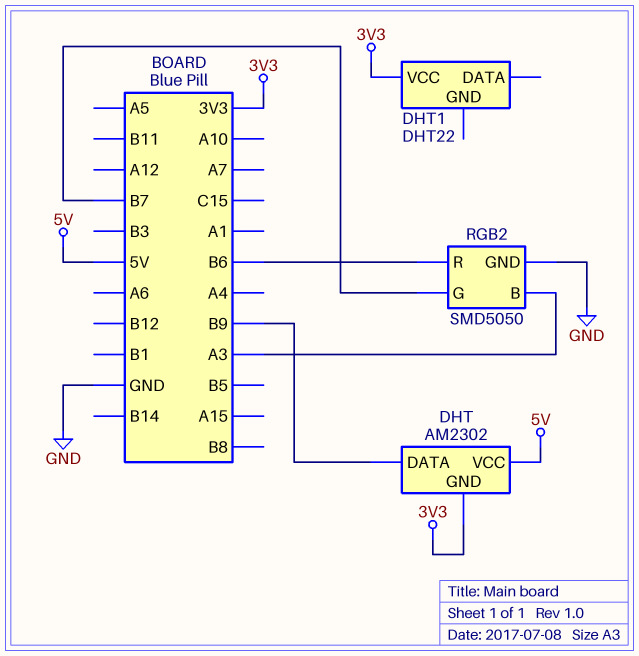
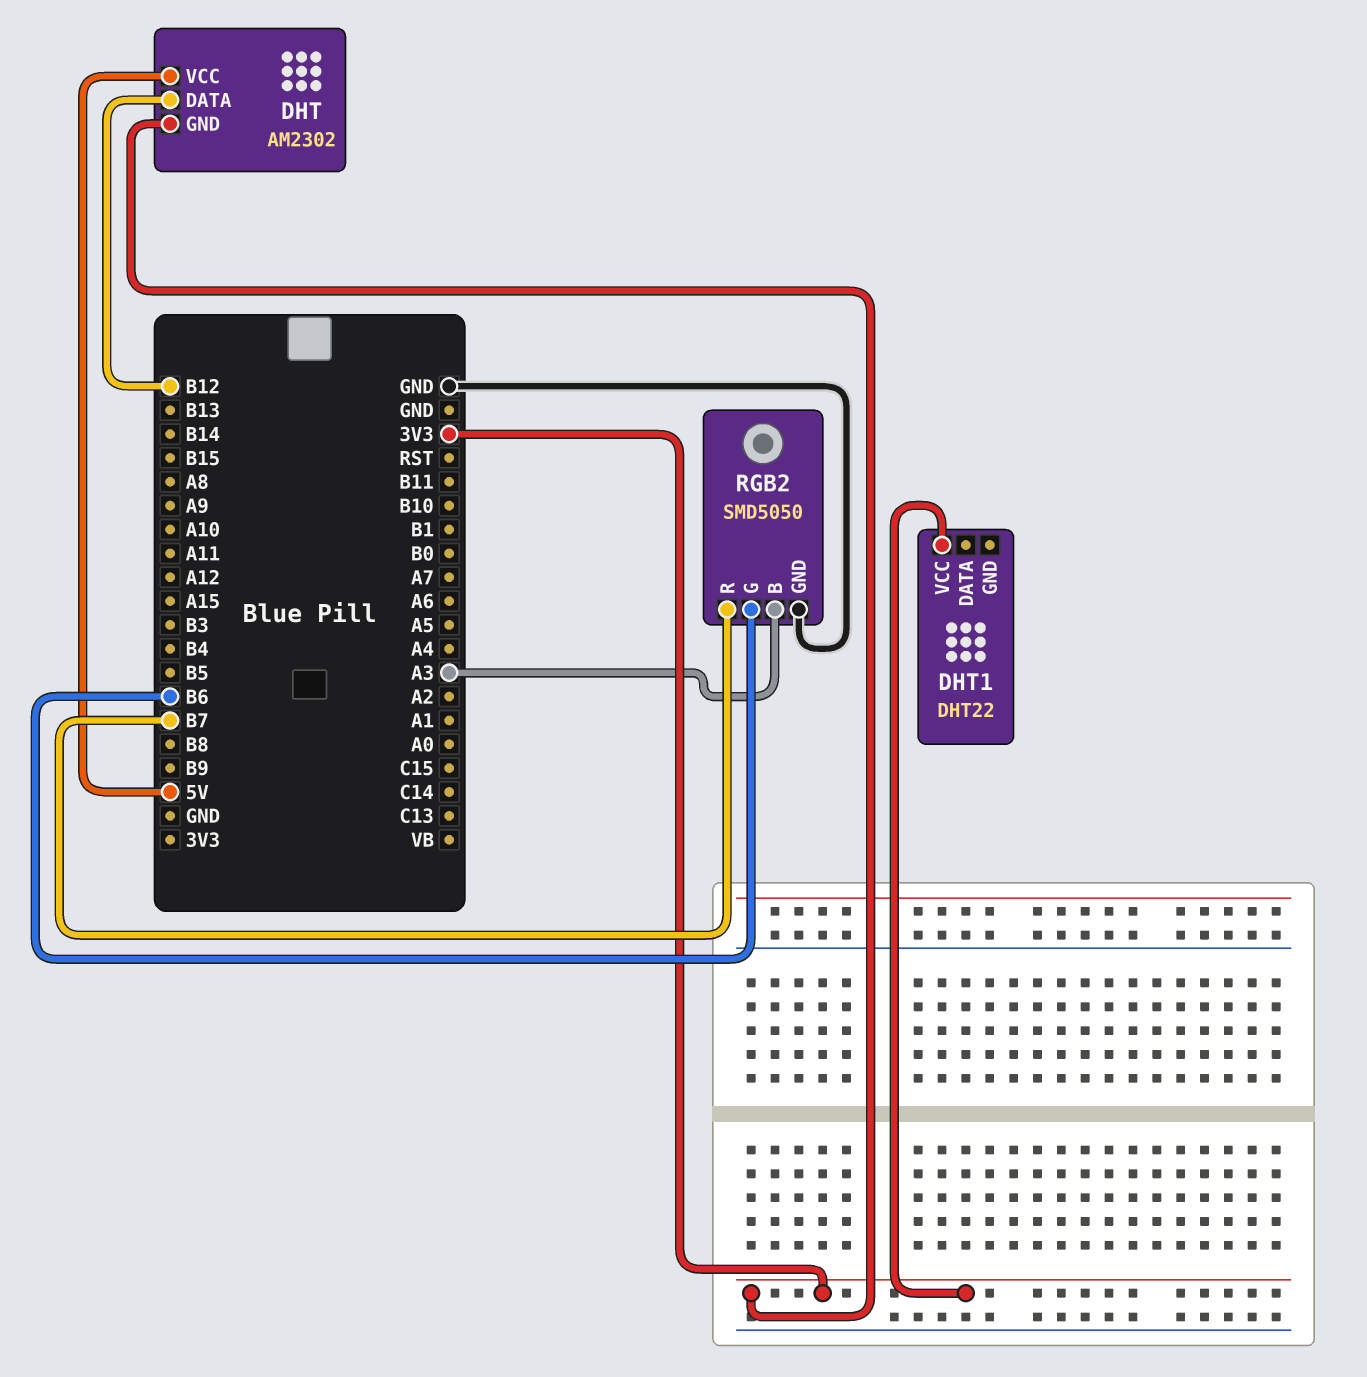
DHT pin DATA: B9 -> B12
RGB2 pin G: B7 -> B6
RGB2 pin R: B6 -> B7

